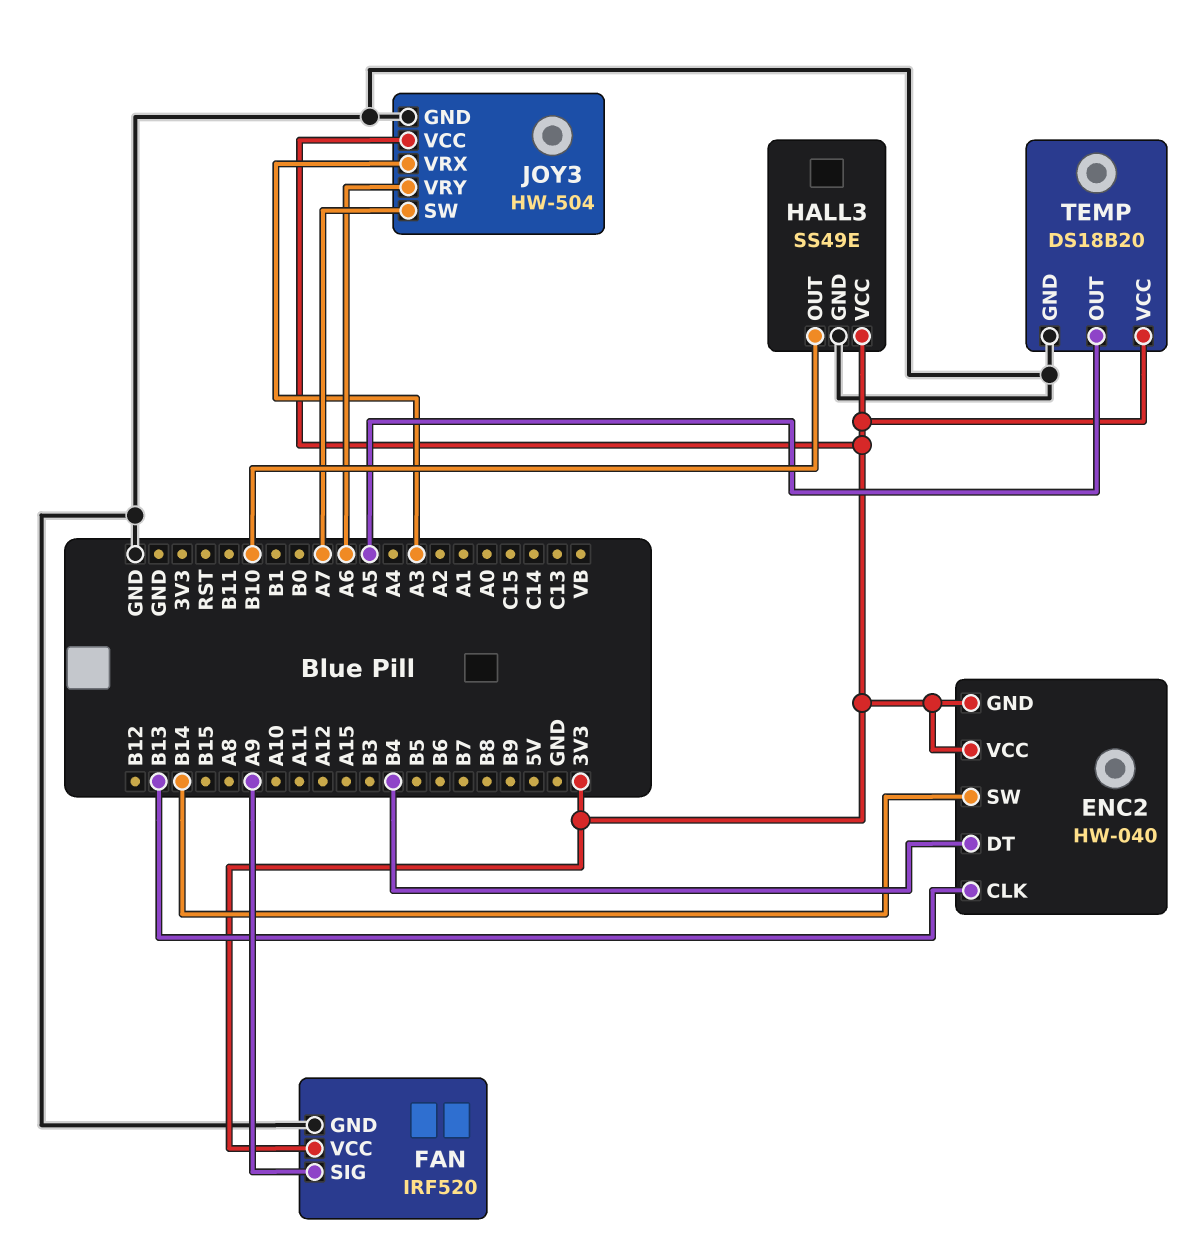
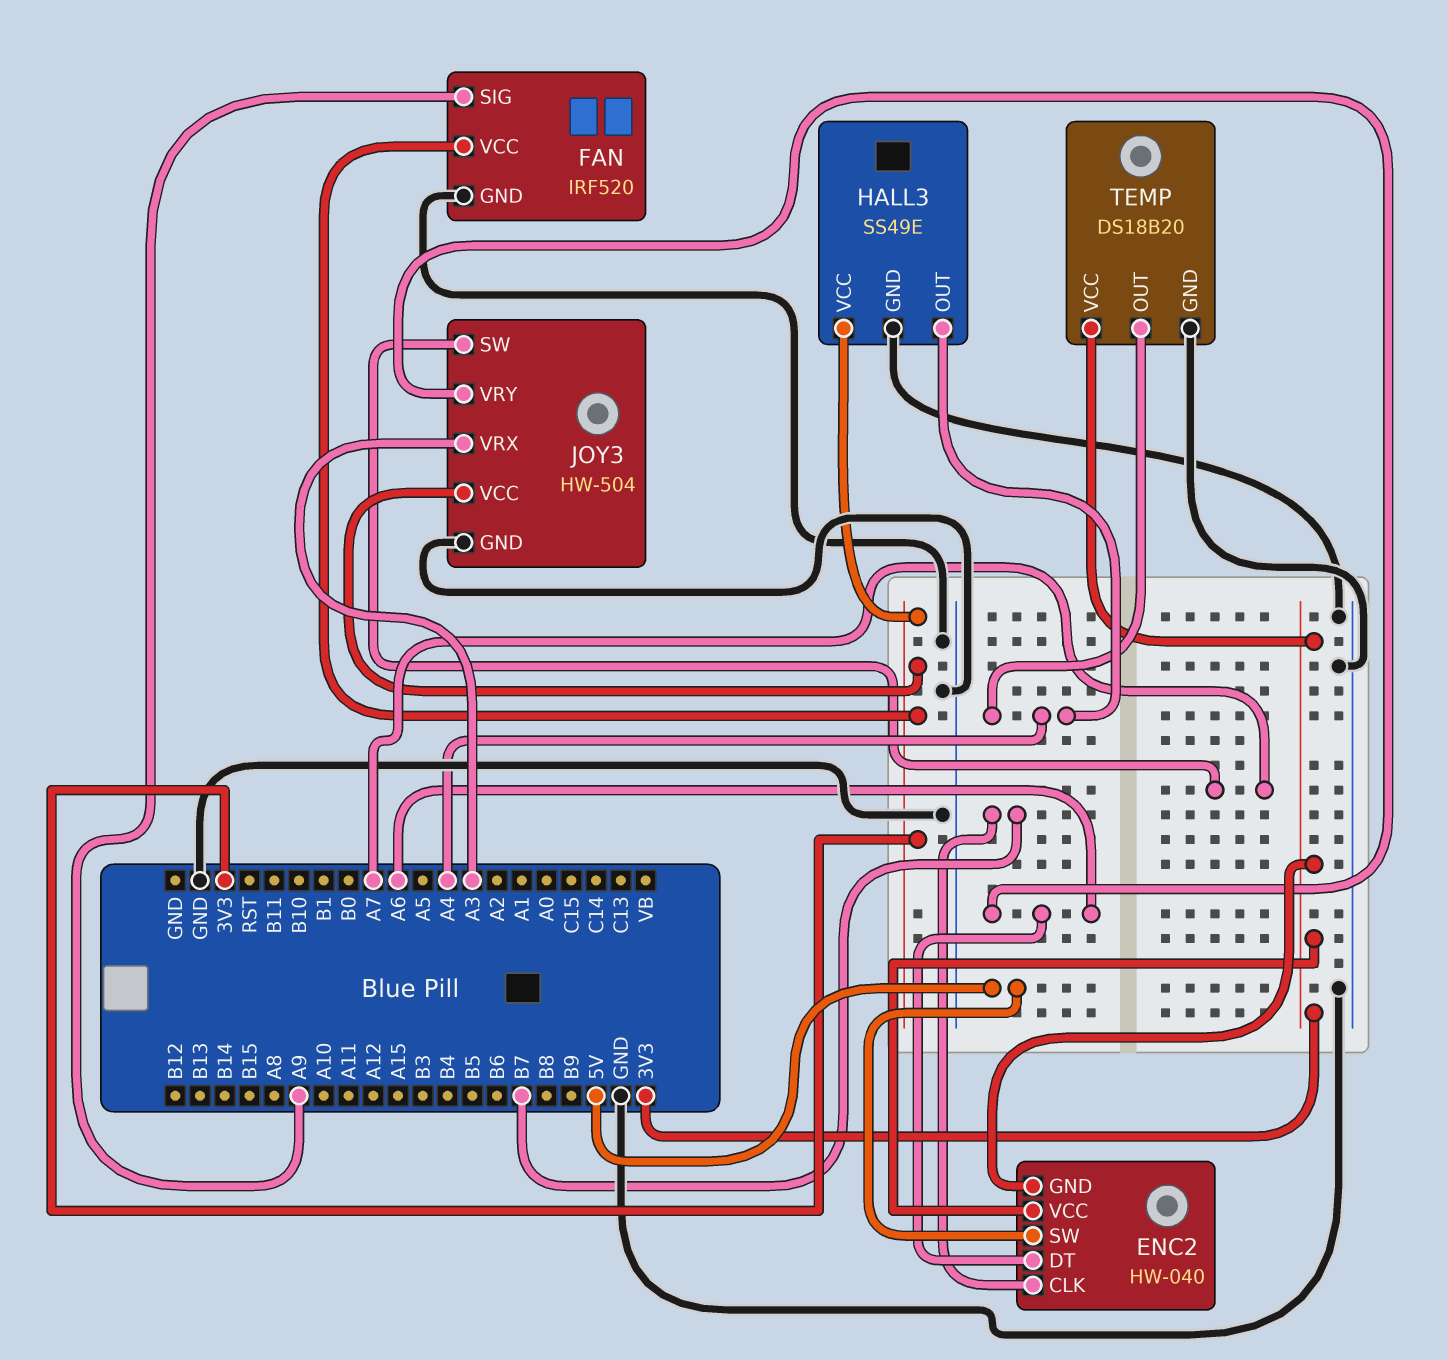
ENC2 pin CLK: B13 -> B7
ENC2 pin DT: B4 -> A6
ENC2 pin SW: B14 -> 5V
HALL3 pin OUT: B10 -> A4
TEMP pin OUT: A5 -> A4

